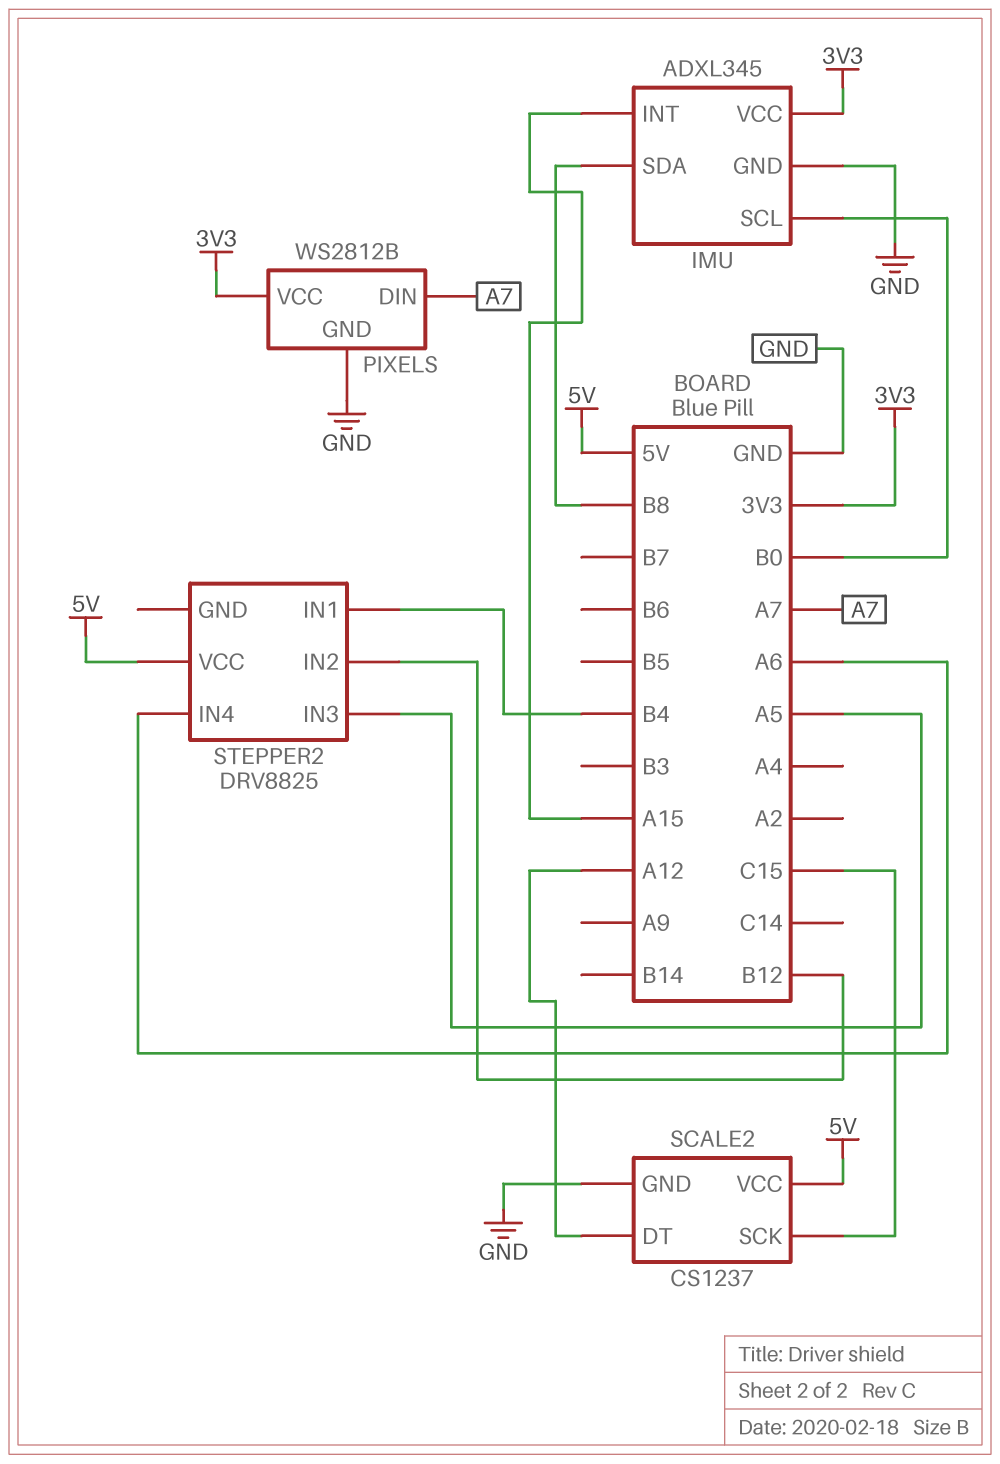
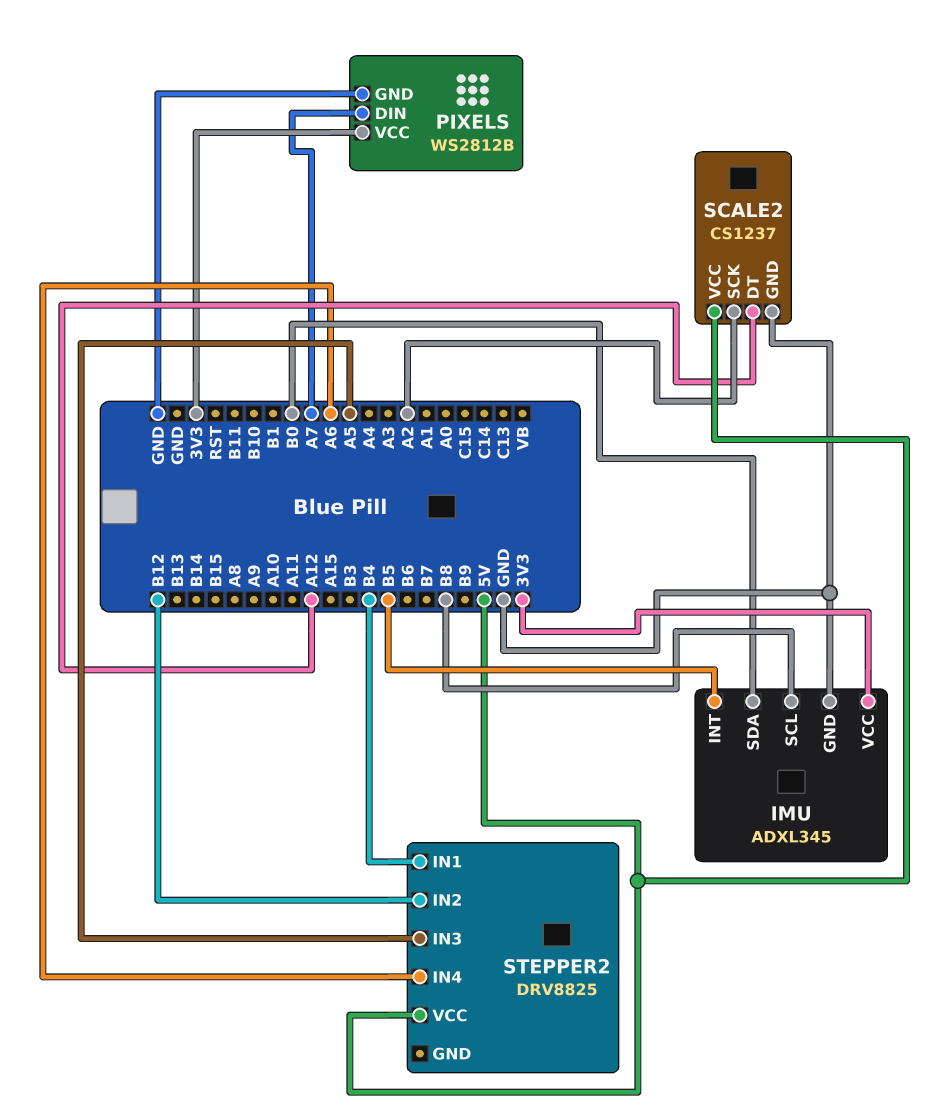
IMU pin INT: A15 -> B5
IMU pin SCL: B0 -> B8
IMU pin SDA: B8 -> B0
SCALE2 pin SCK: C15 -> A2

